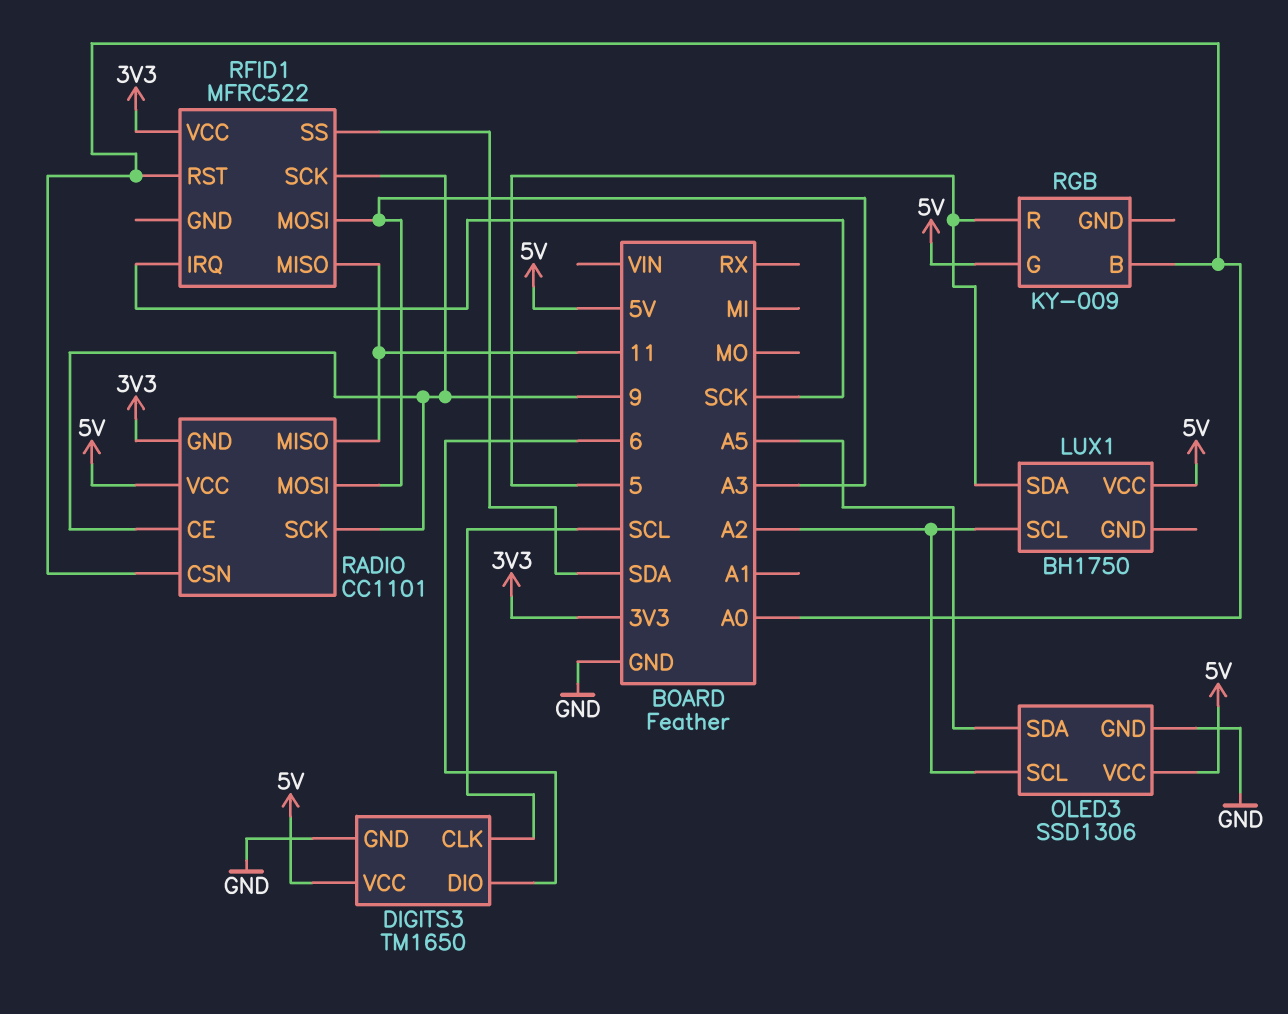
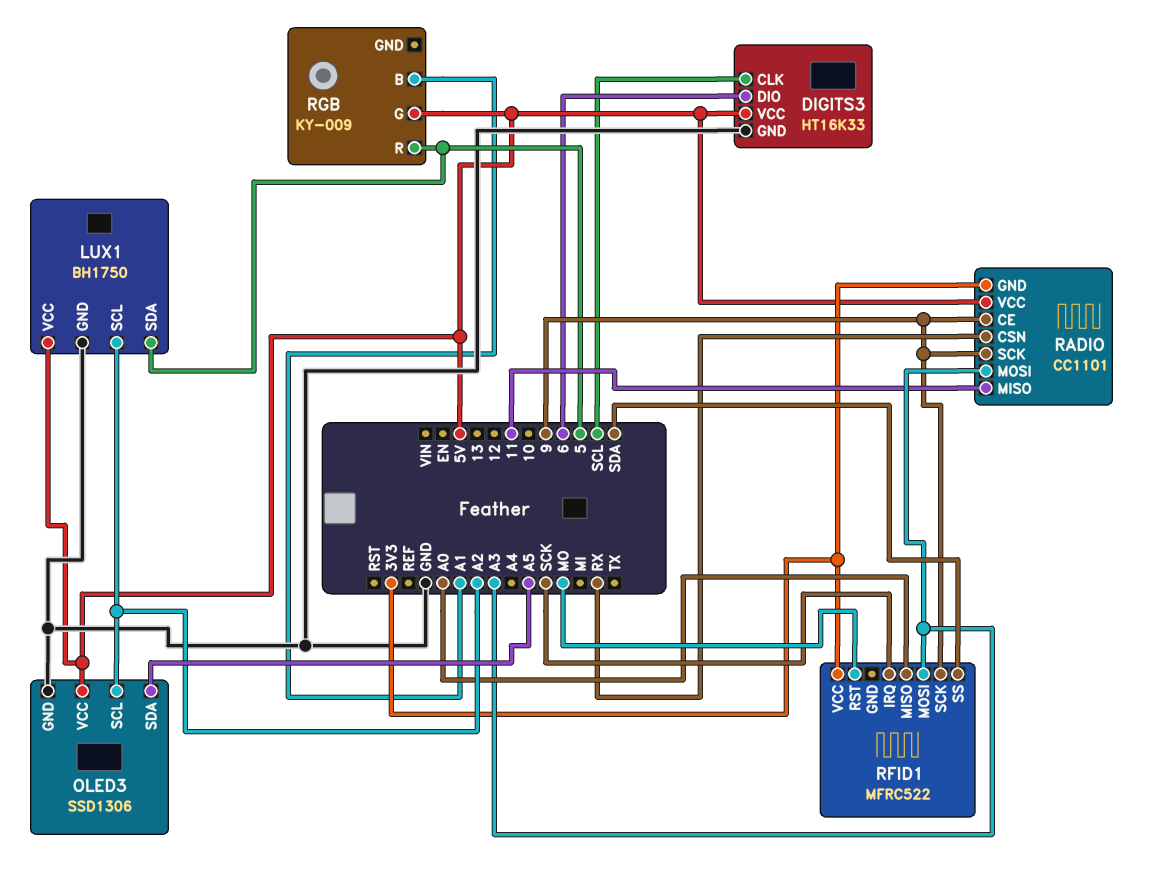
DIGITS3: TM1650 -> HT16K33
LUX1 pin GND: none -> GND
RADIO pin CSN: A0 -> RX
RFID1 pin MISO: 11 -> A0
RFID1 pin RST: A0 -> MO
RGB pin B: A0 -> A1

